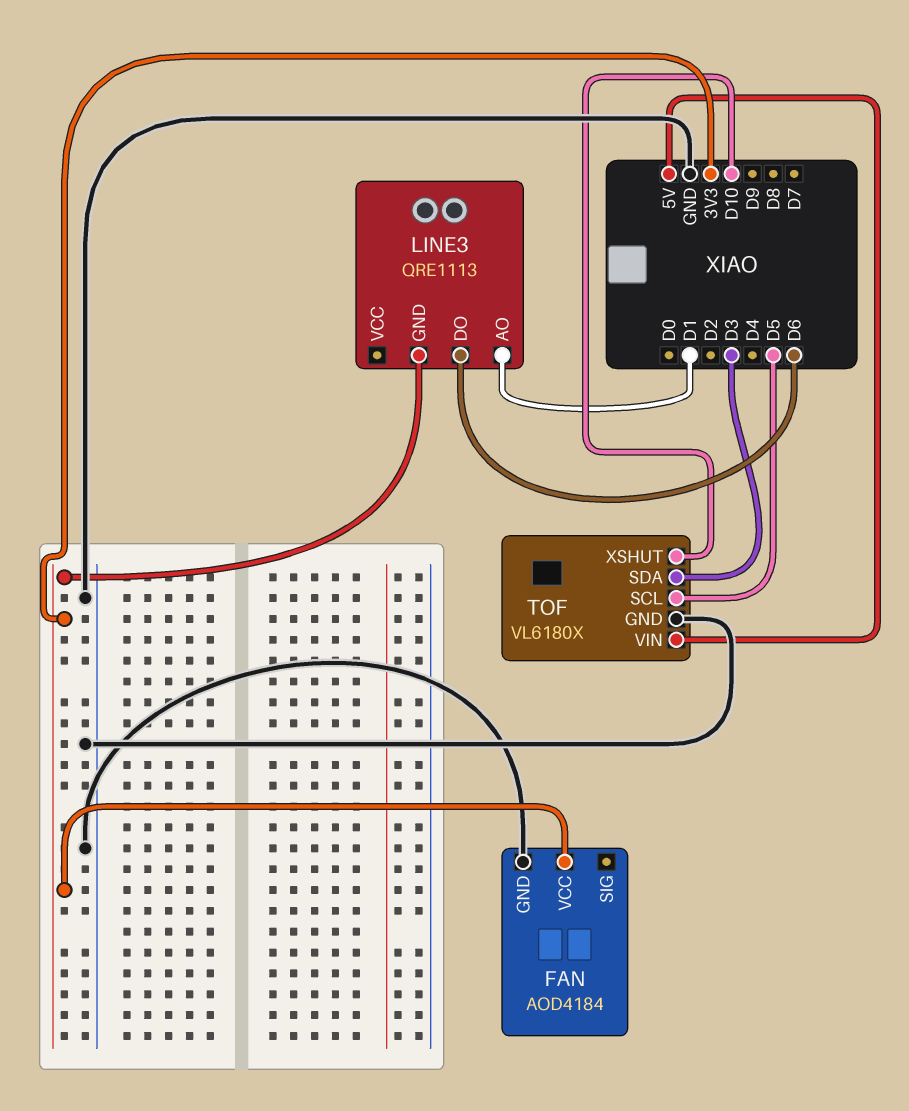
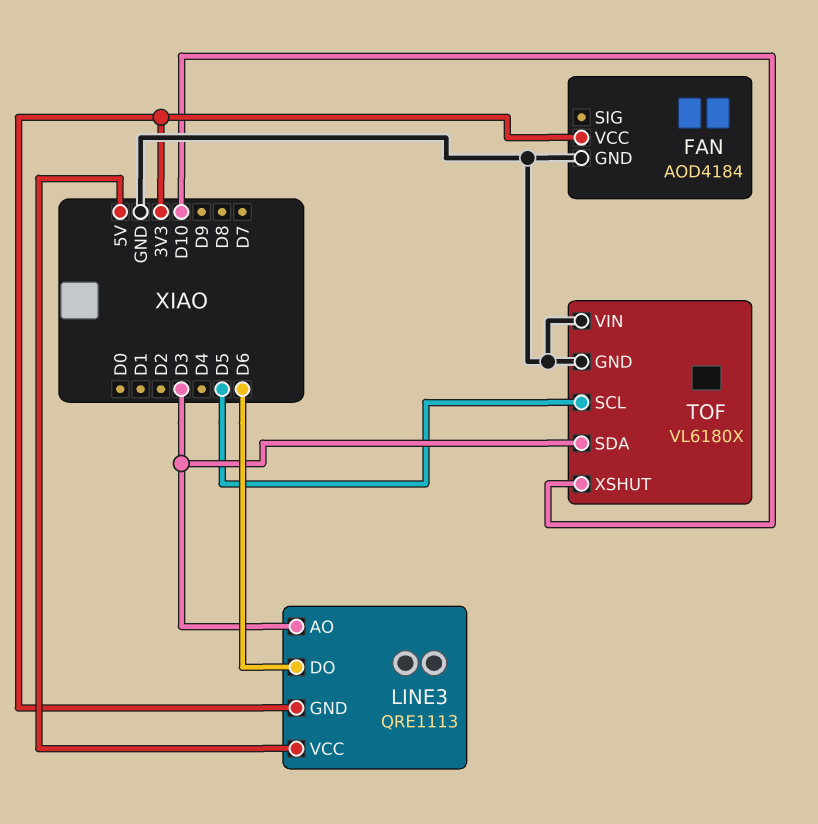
LINE3 pin AO: D1 -> D3
LINE3 pin VCC: none -> 5V
TOF pin VIN: 5V -> GND

